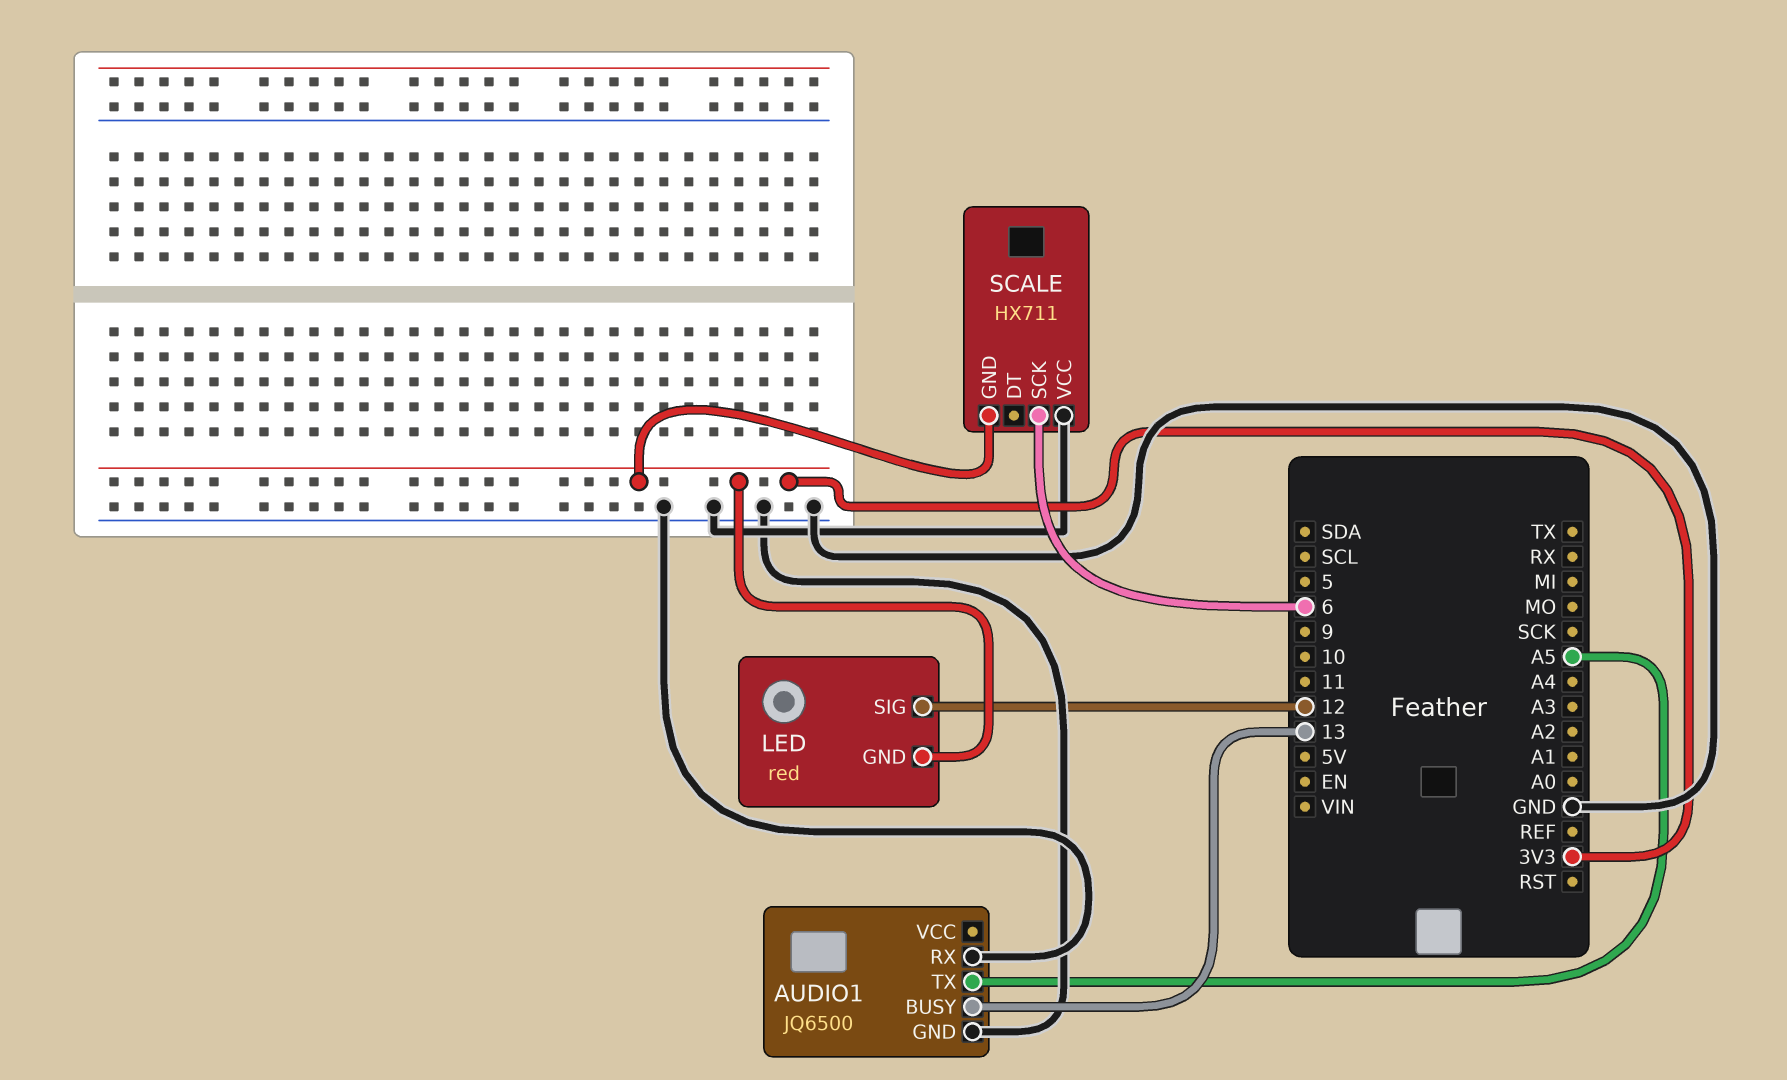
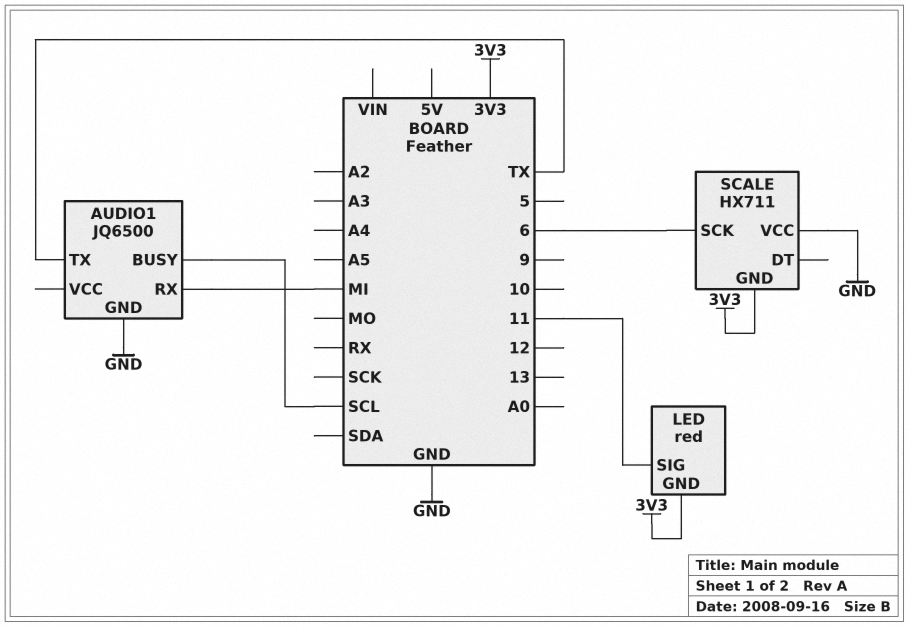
AUDIO1 pin BUSY: 13 -> SCL
AUDIO1 pin RX: GND -> MI
AUDIO1 pin TX: A5 -> TX
LED pin SIG: 12 -> 11

